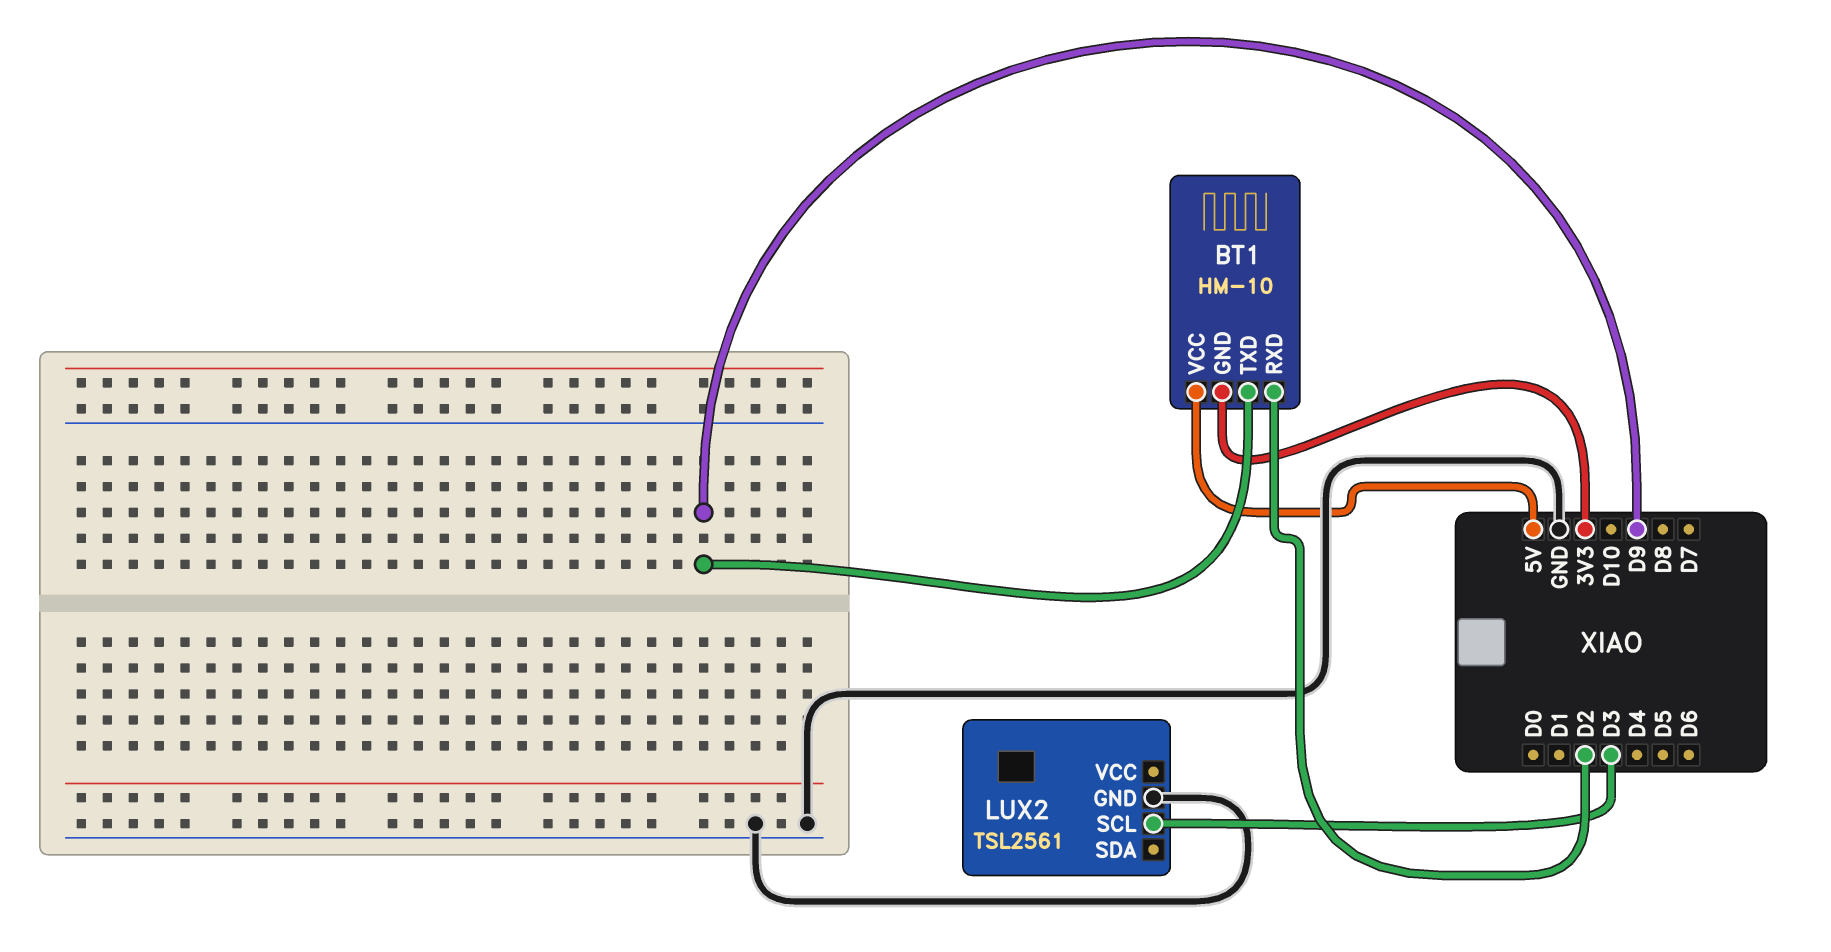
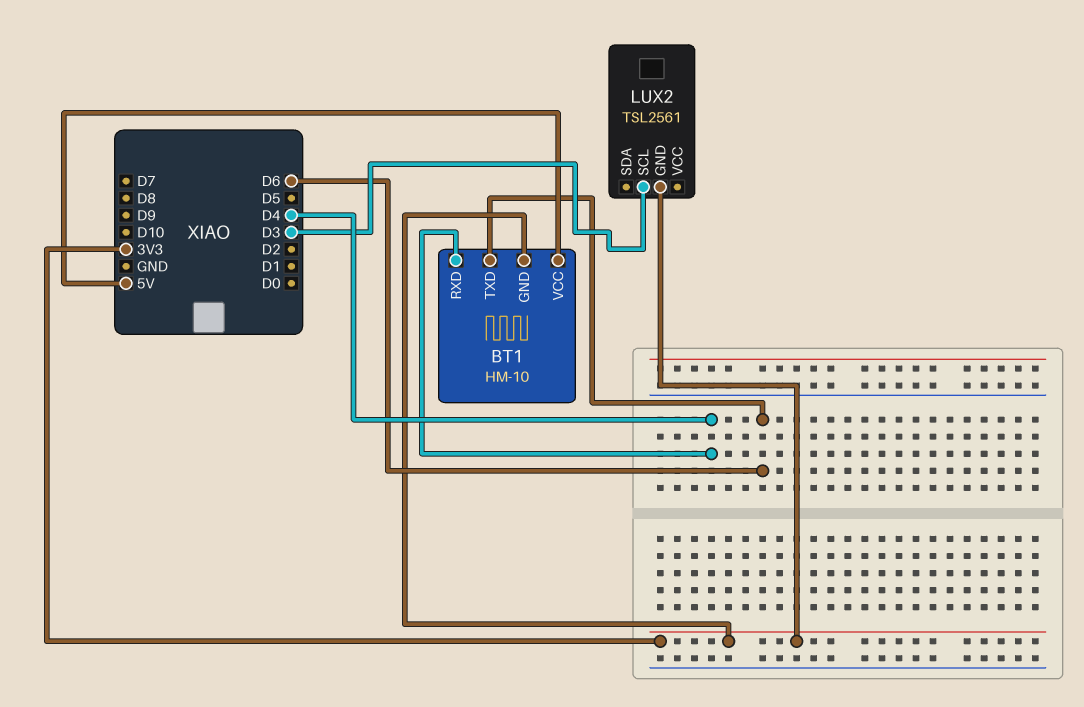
BT1 pin RXD: D2 -> D4
BT1 pin TXD: D9 -> D6
LUX2 pin GND: GND -> 3V3

